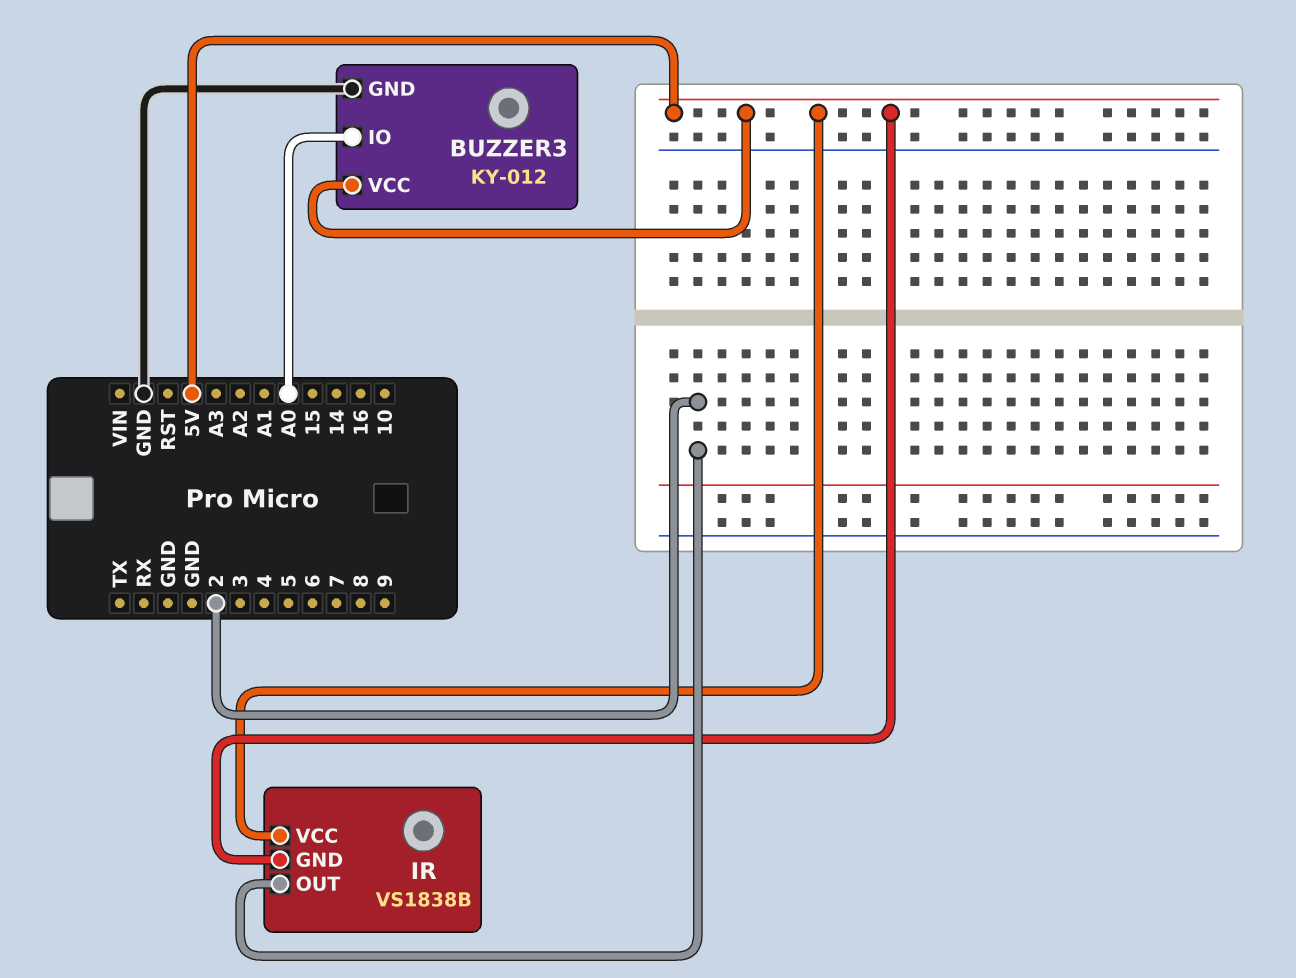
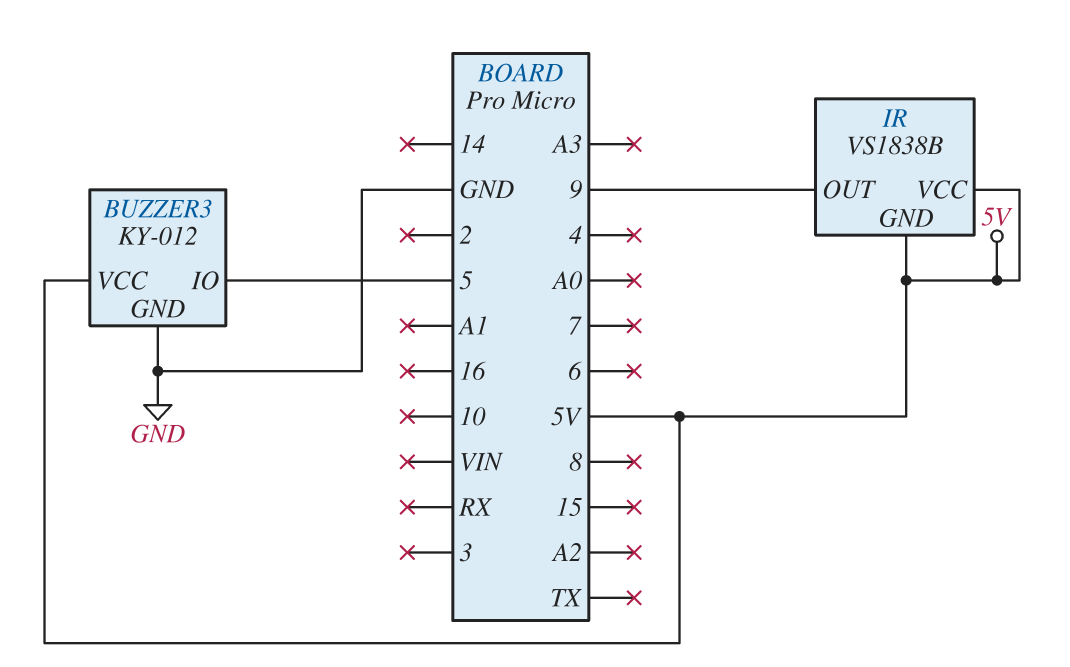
BUZZER3 pin IO: A0 -> 5
IR pin OUT: 2 -> 9

